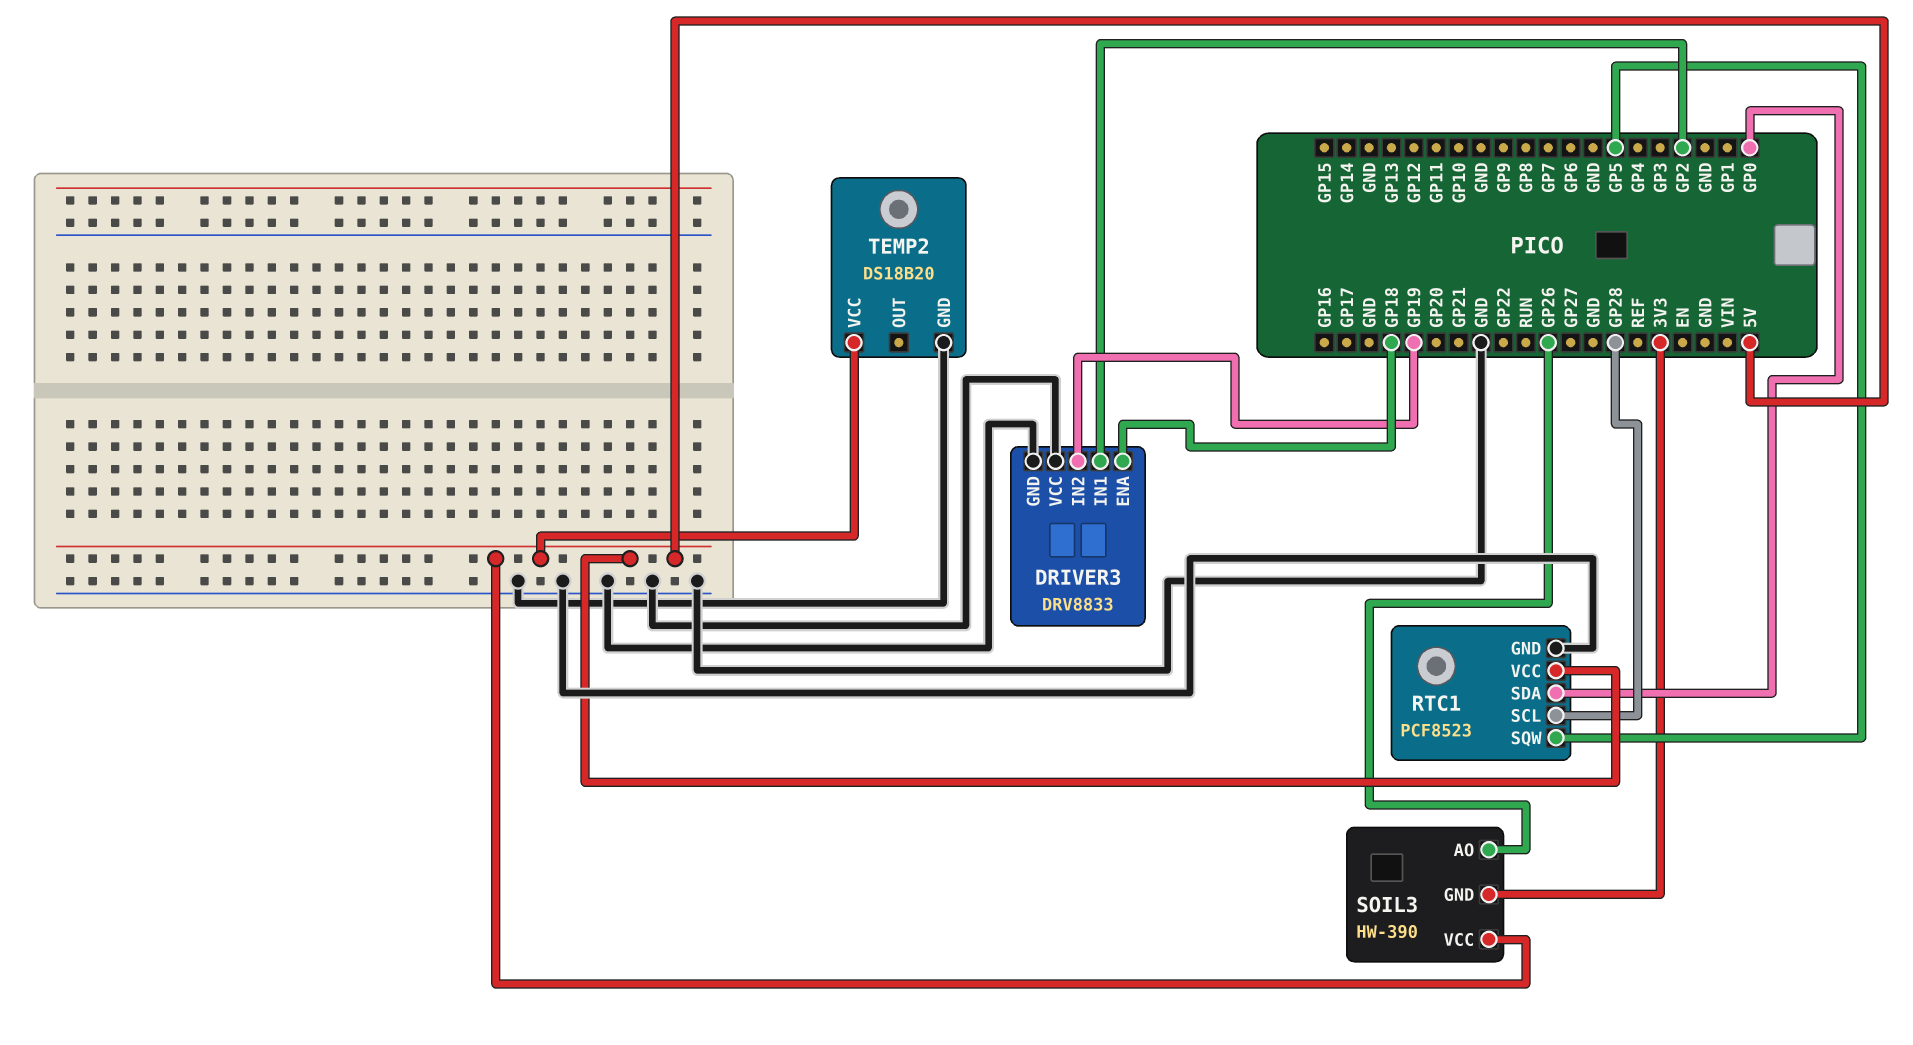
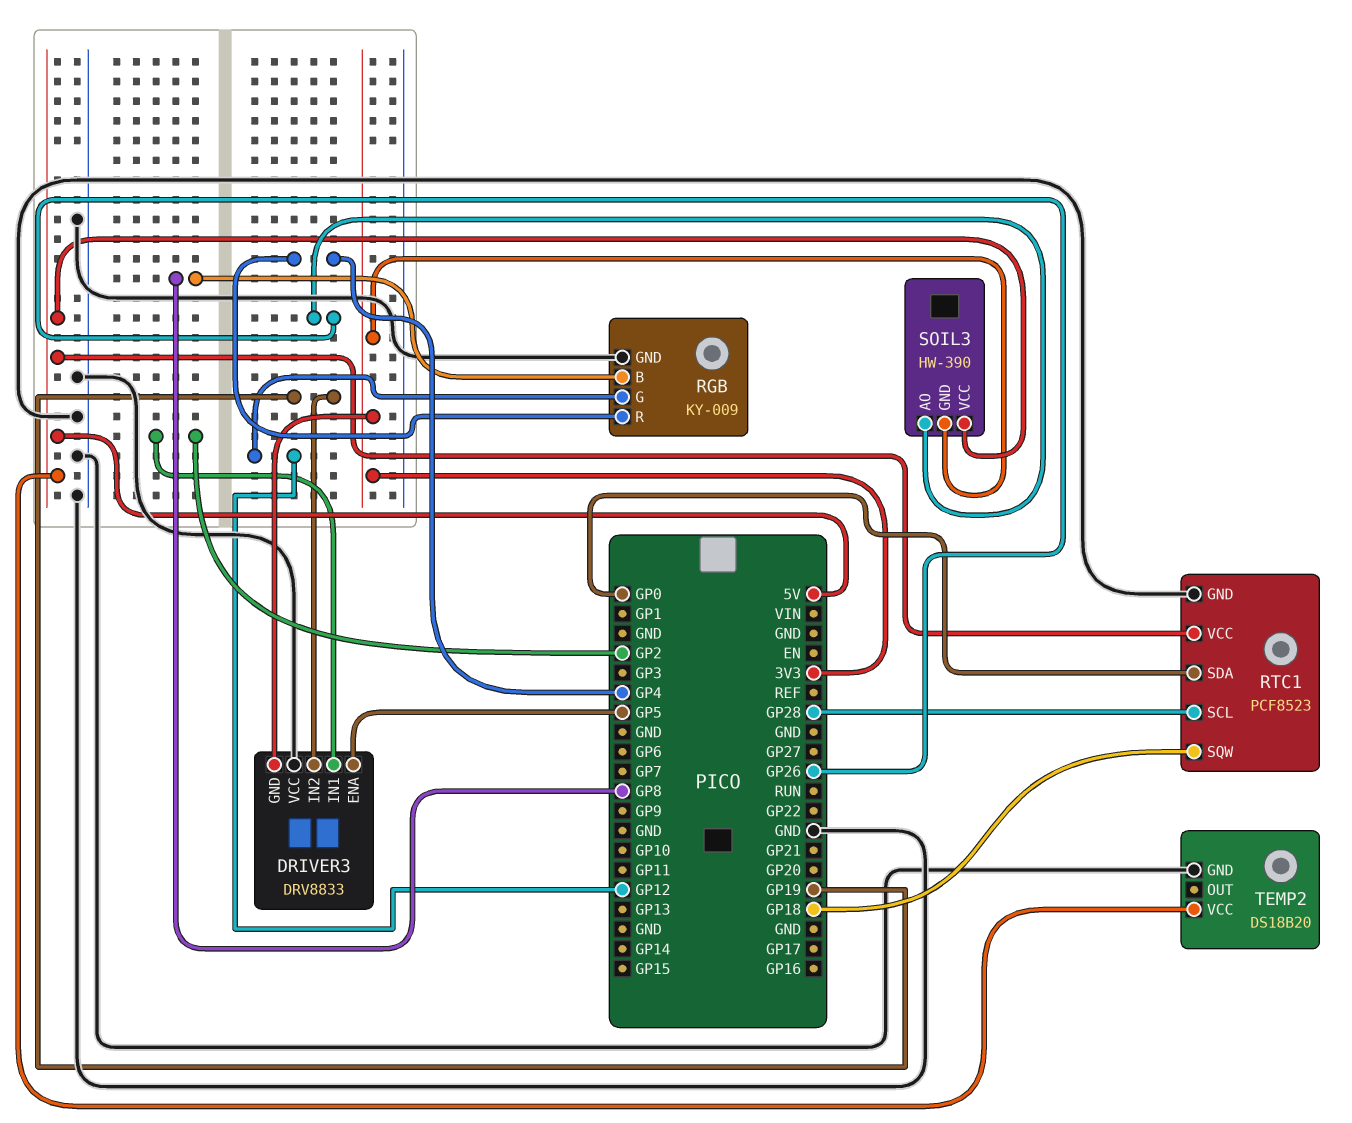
DRIVER3 pin ENA: GP18 -> GP5
DRIVER3 pin GND: GND -> 3V3
RGB: none -> KY-009
RGB pin B: none -> GP8
RGB pin G: none -> GP12
RGB pin GND: none -> GND
RGB pin R: none -> GP4
RTC1 pin SQW: GP5 -> GP18

